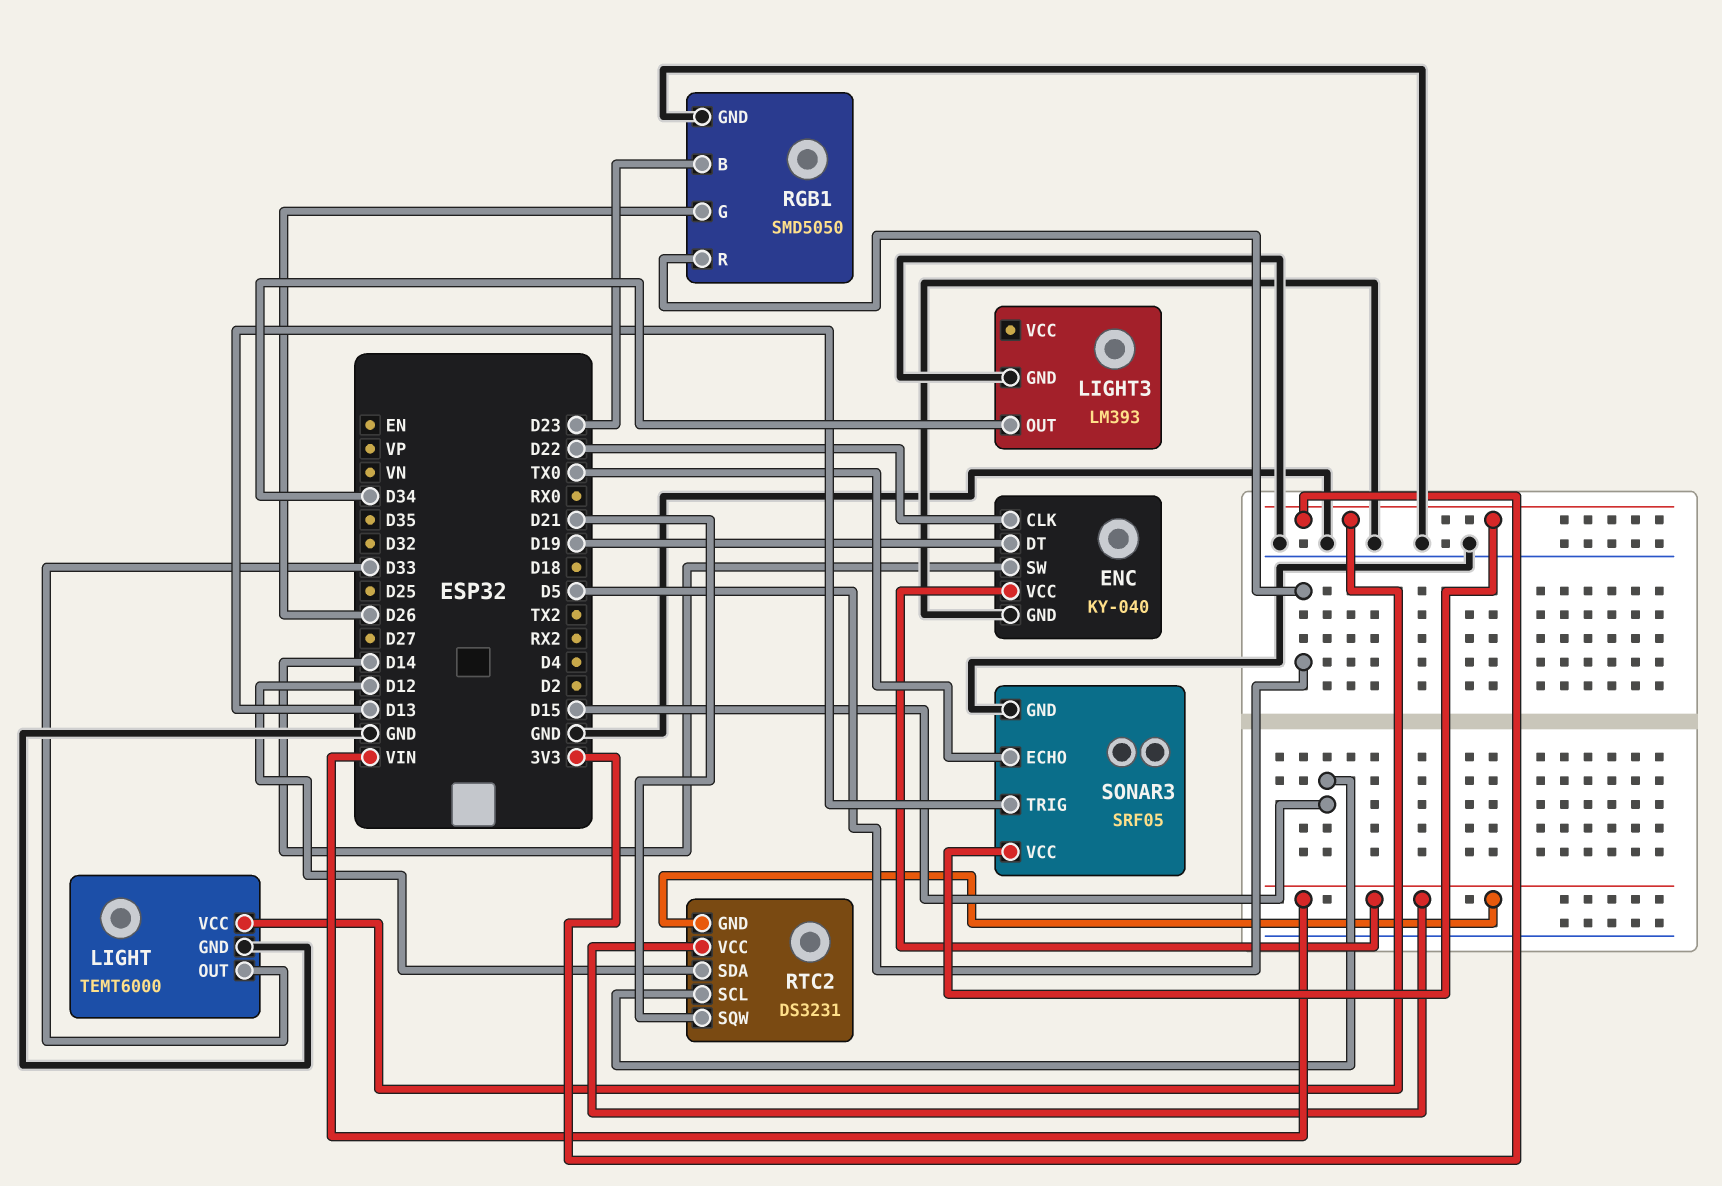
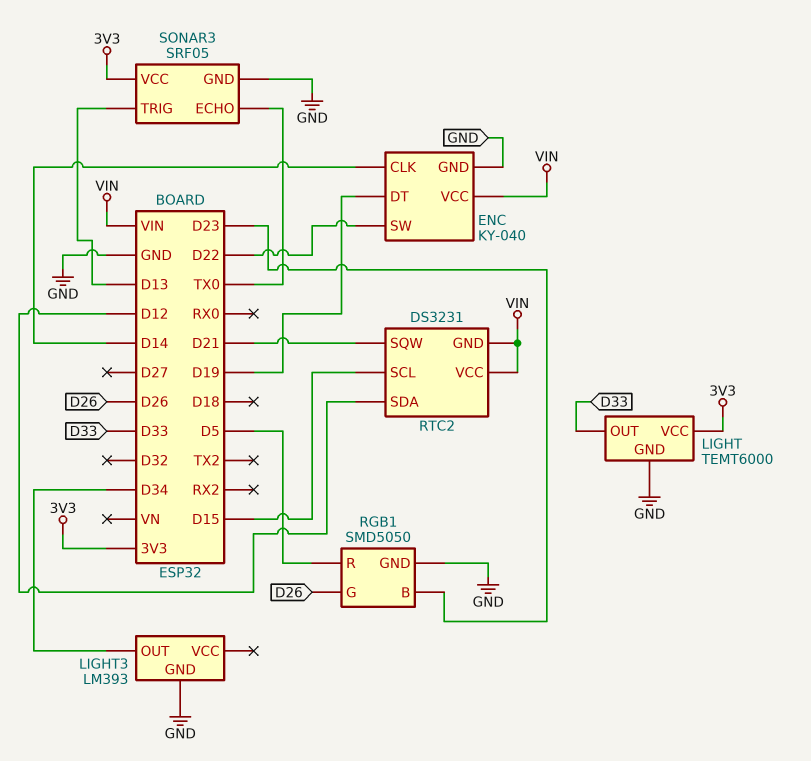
ENC pin CLK: D22 -> D14
ENC pin SW: D14 -> D22

